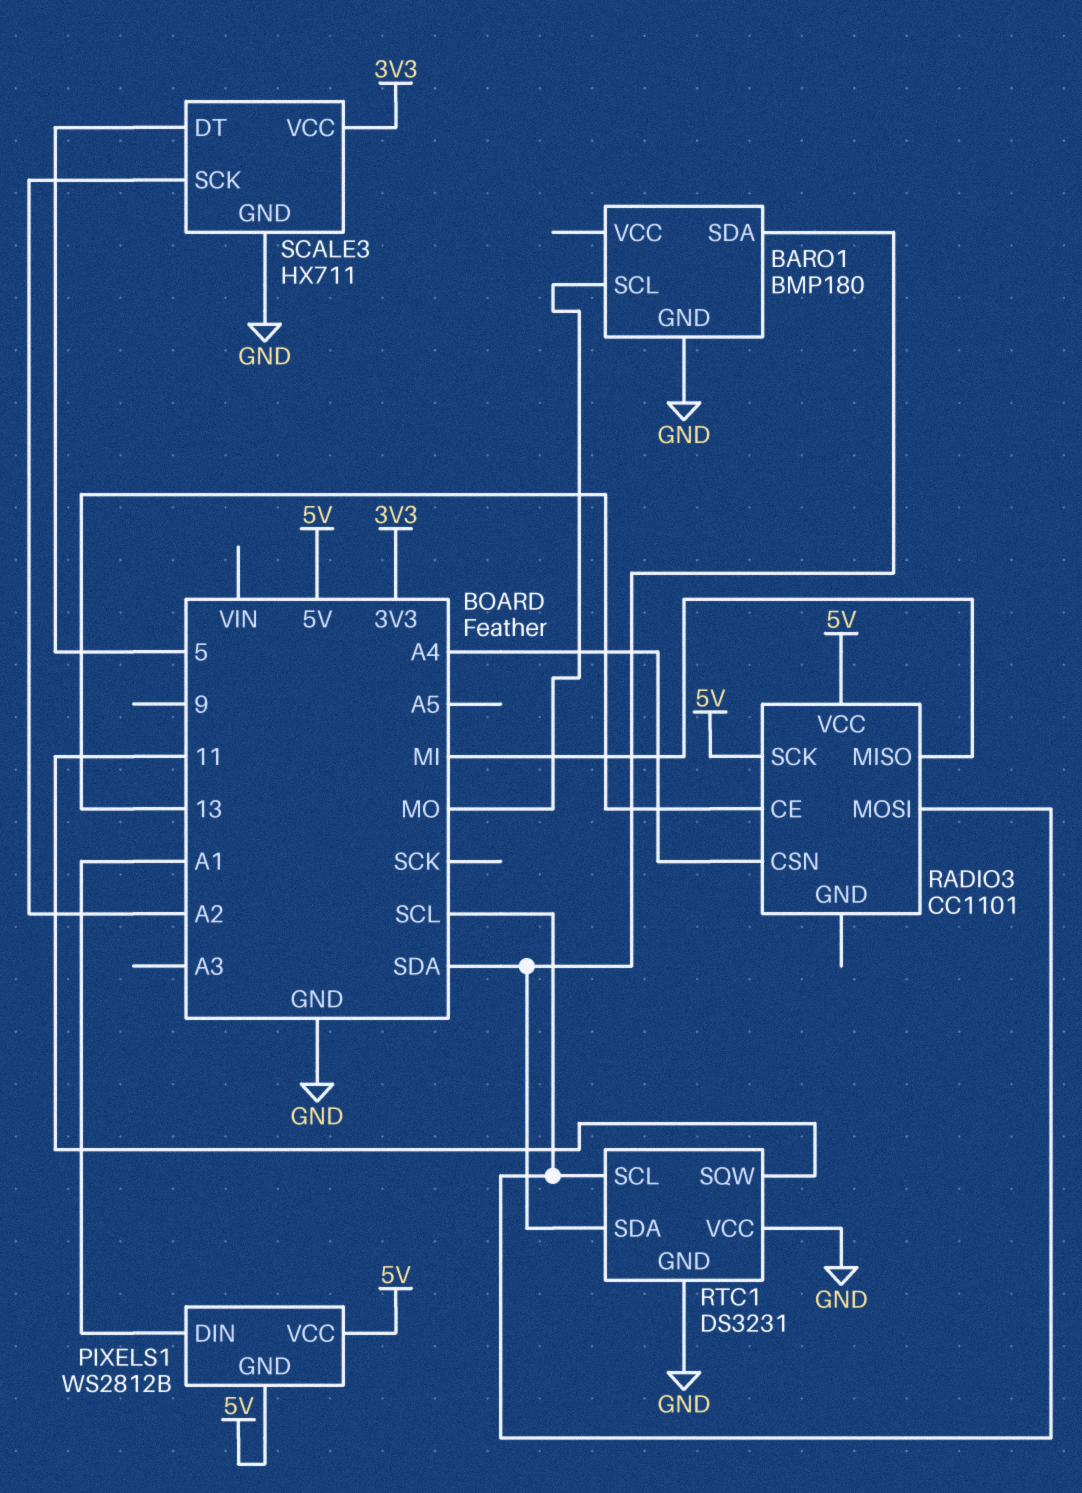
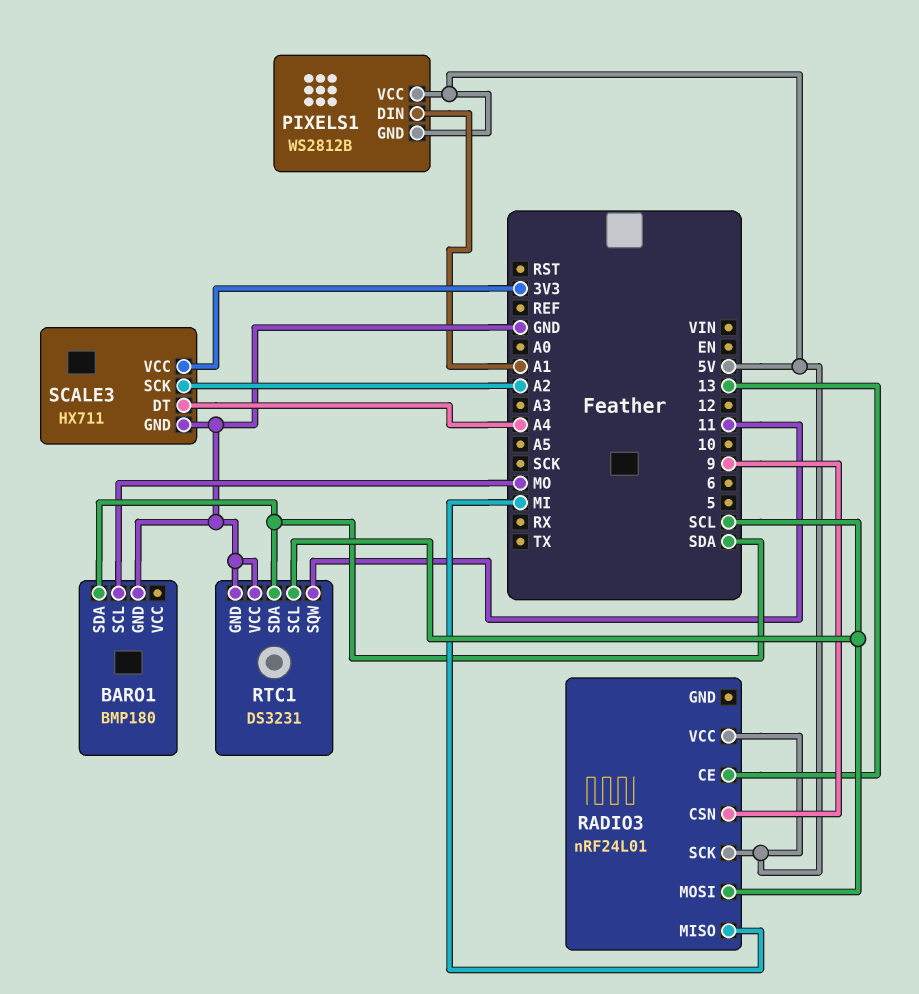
RADIO3: CC1101 -> nRF24L01
RADIO3 pin CSN: A4 -> 9
SCALE3 pin DT: 5 -> A4

